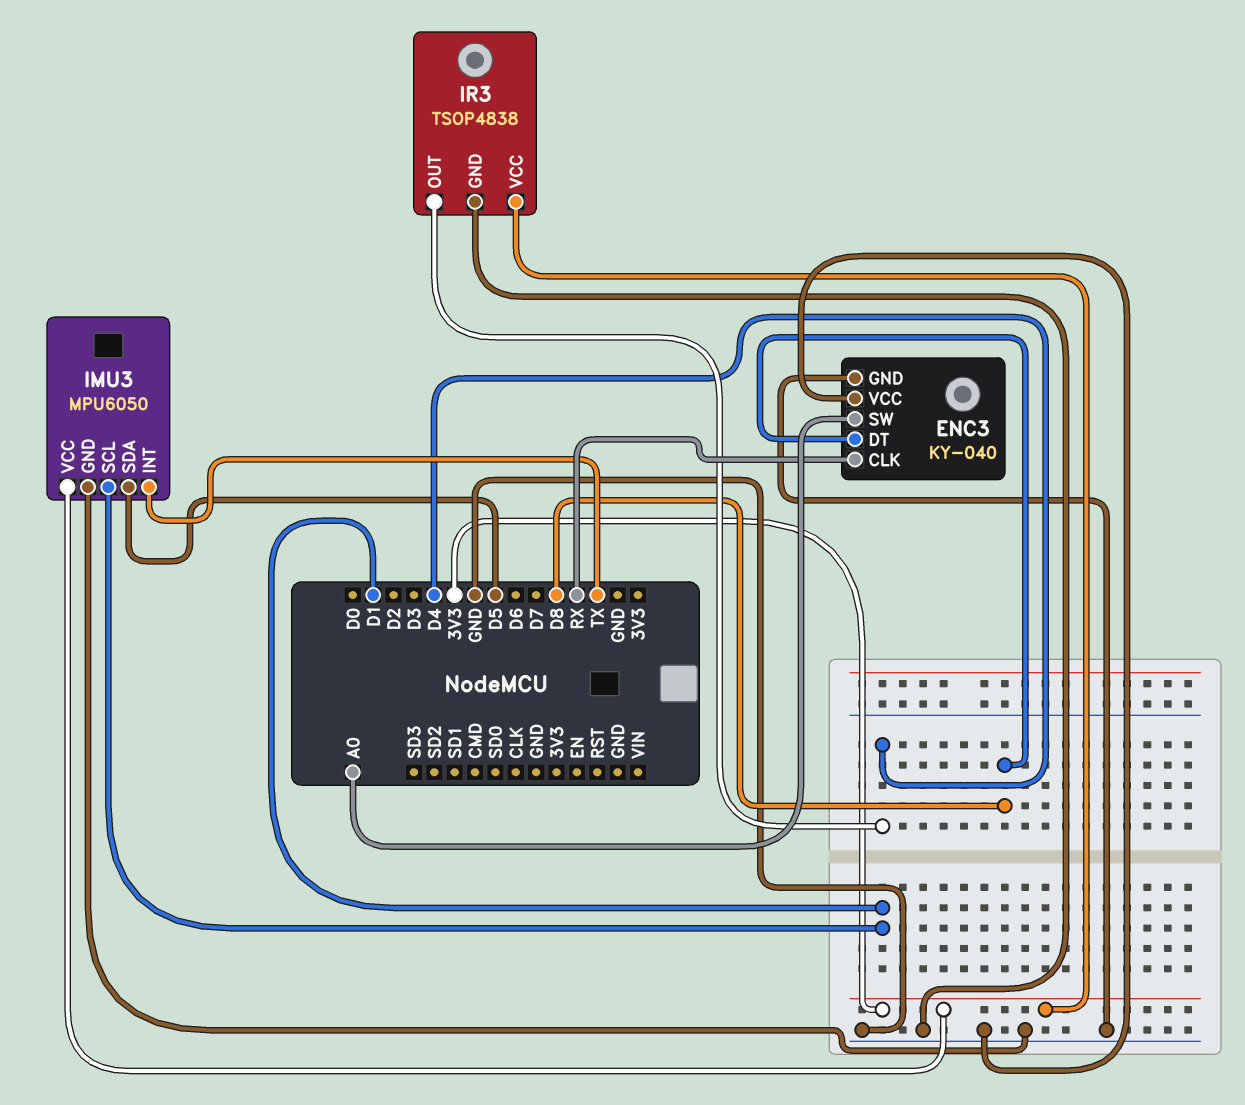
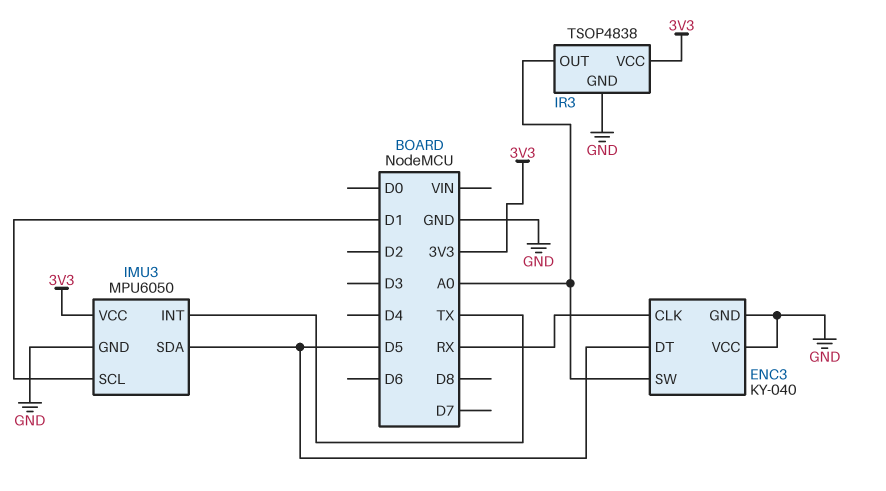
ENC3 pin DT: D8 -> D5
IR3 pin OUT: D4 -> A0

